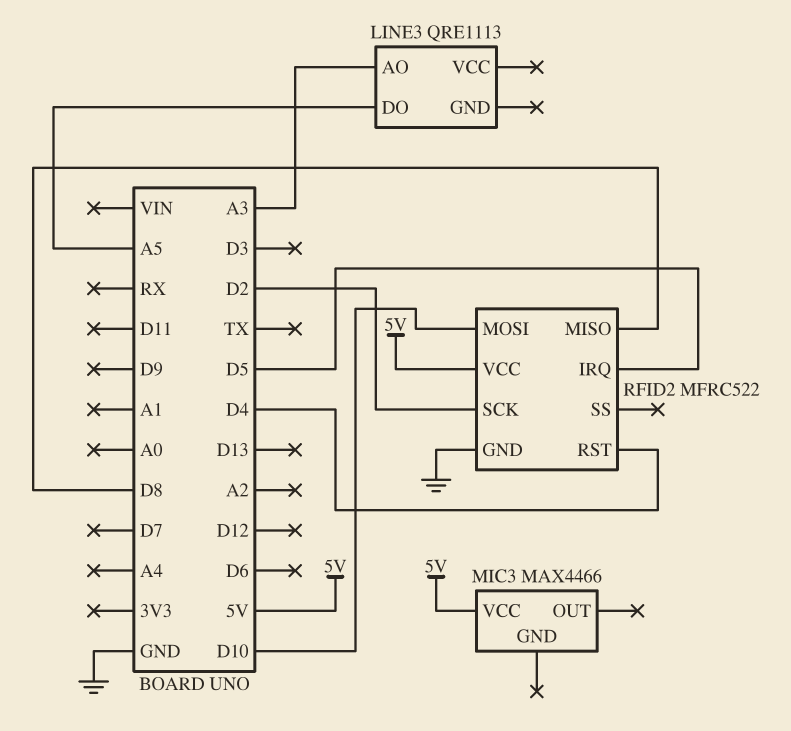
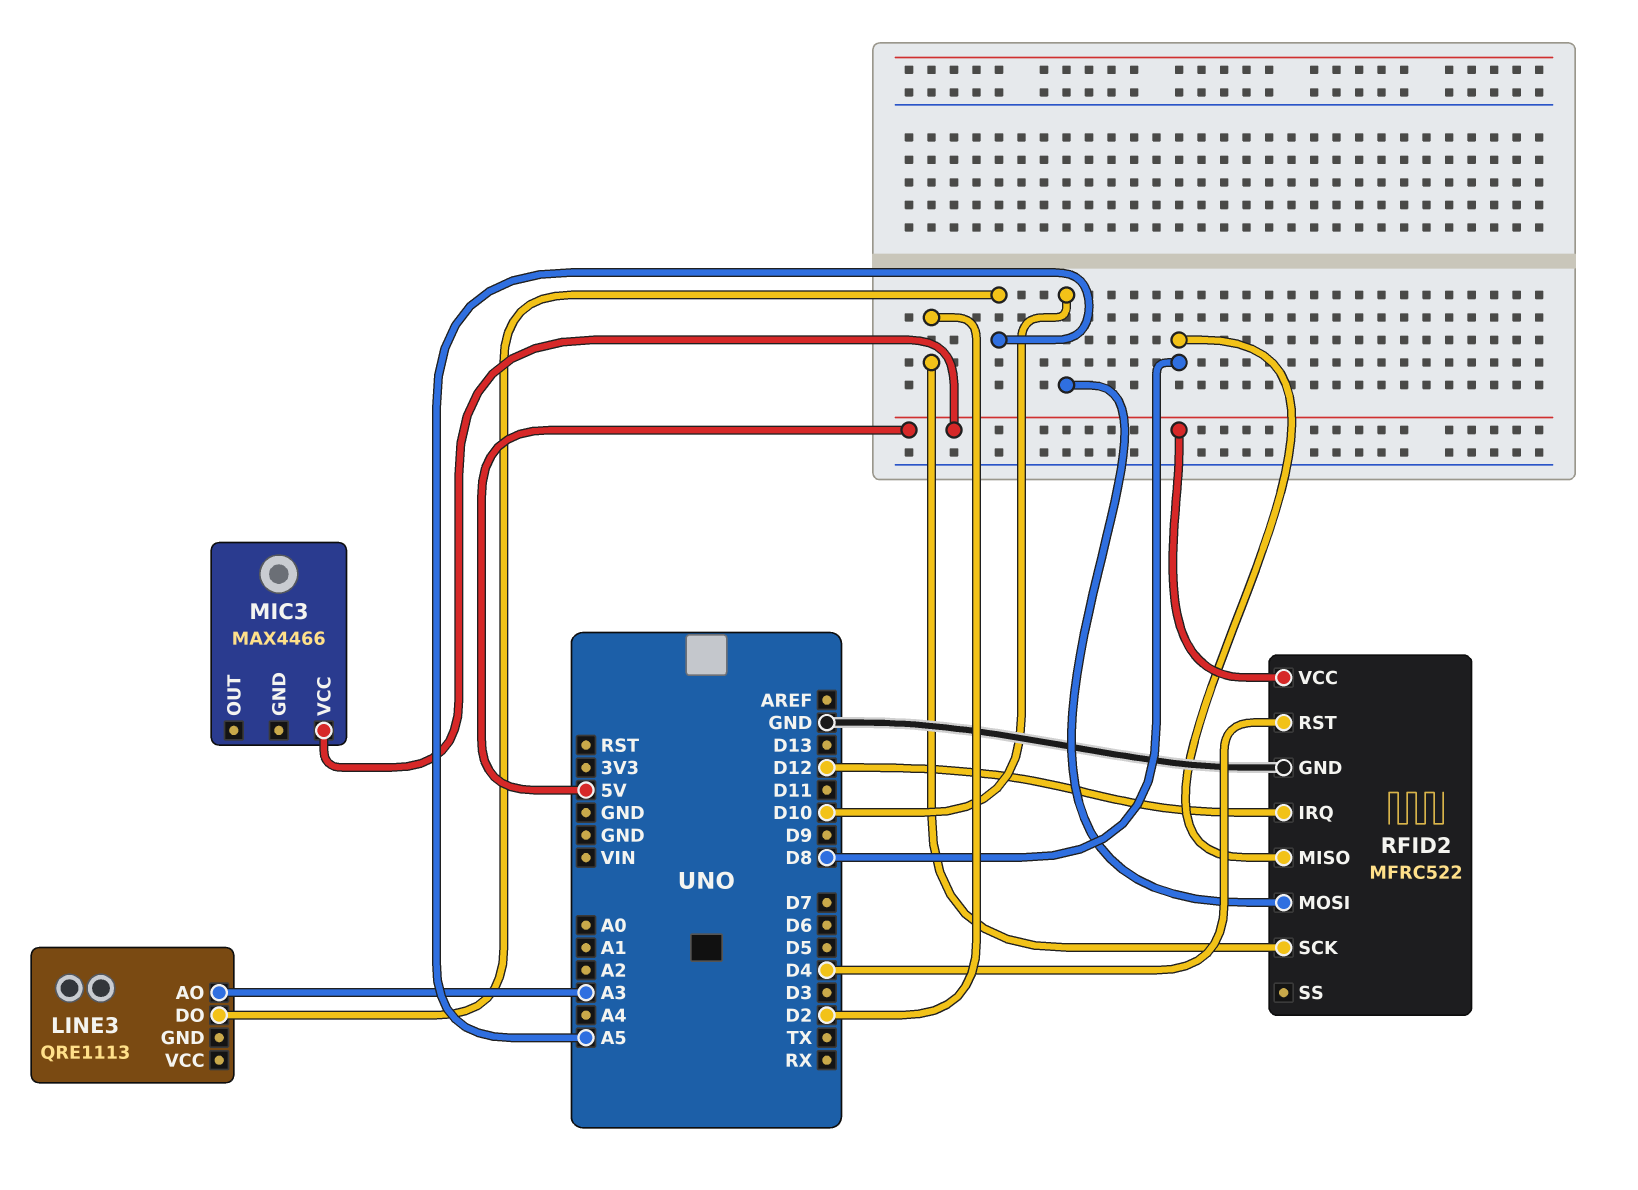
RFID2 pin IRQ: D5 -> D12

